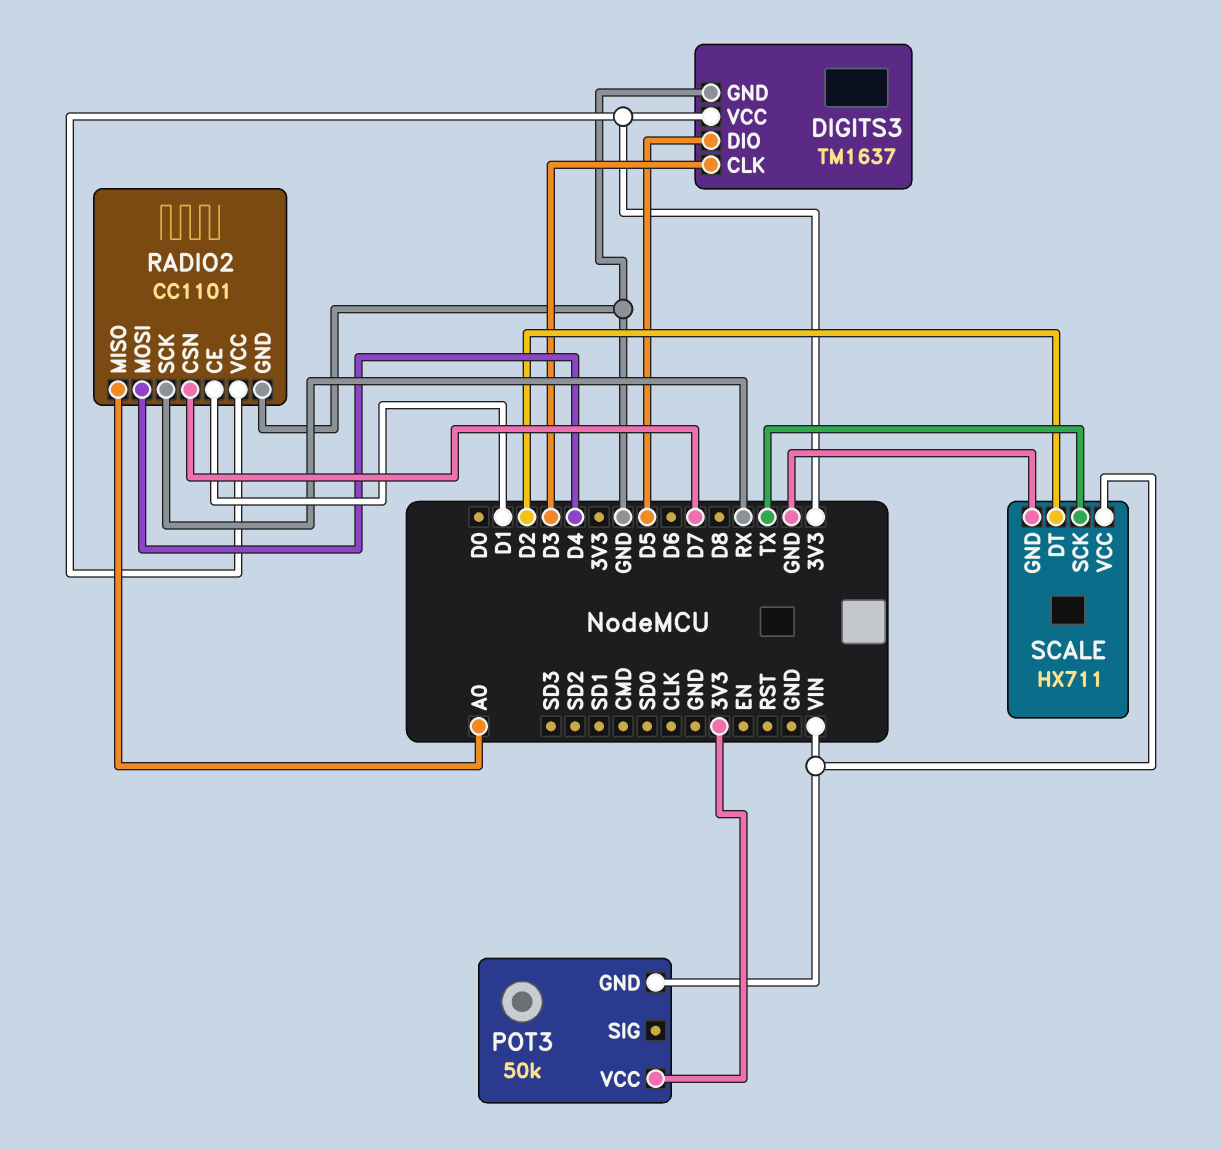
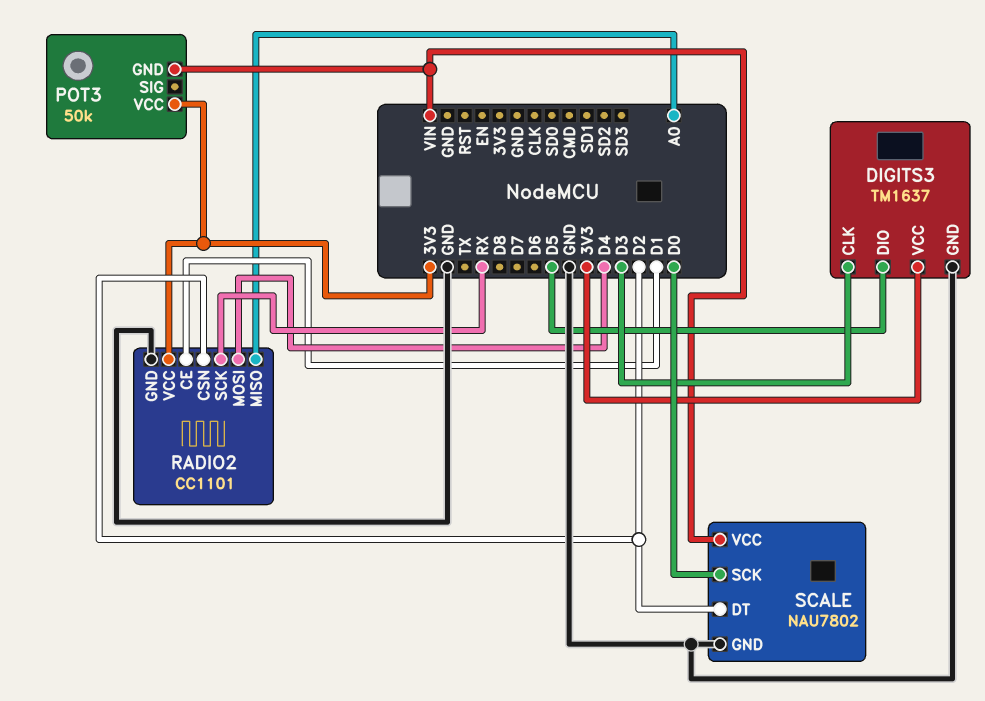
RADIO2 pin CSN: D7 -> D2
SCALE: HX711 -> NAU7802
SCALE pin SCK: TX -> D0

